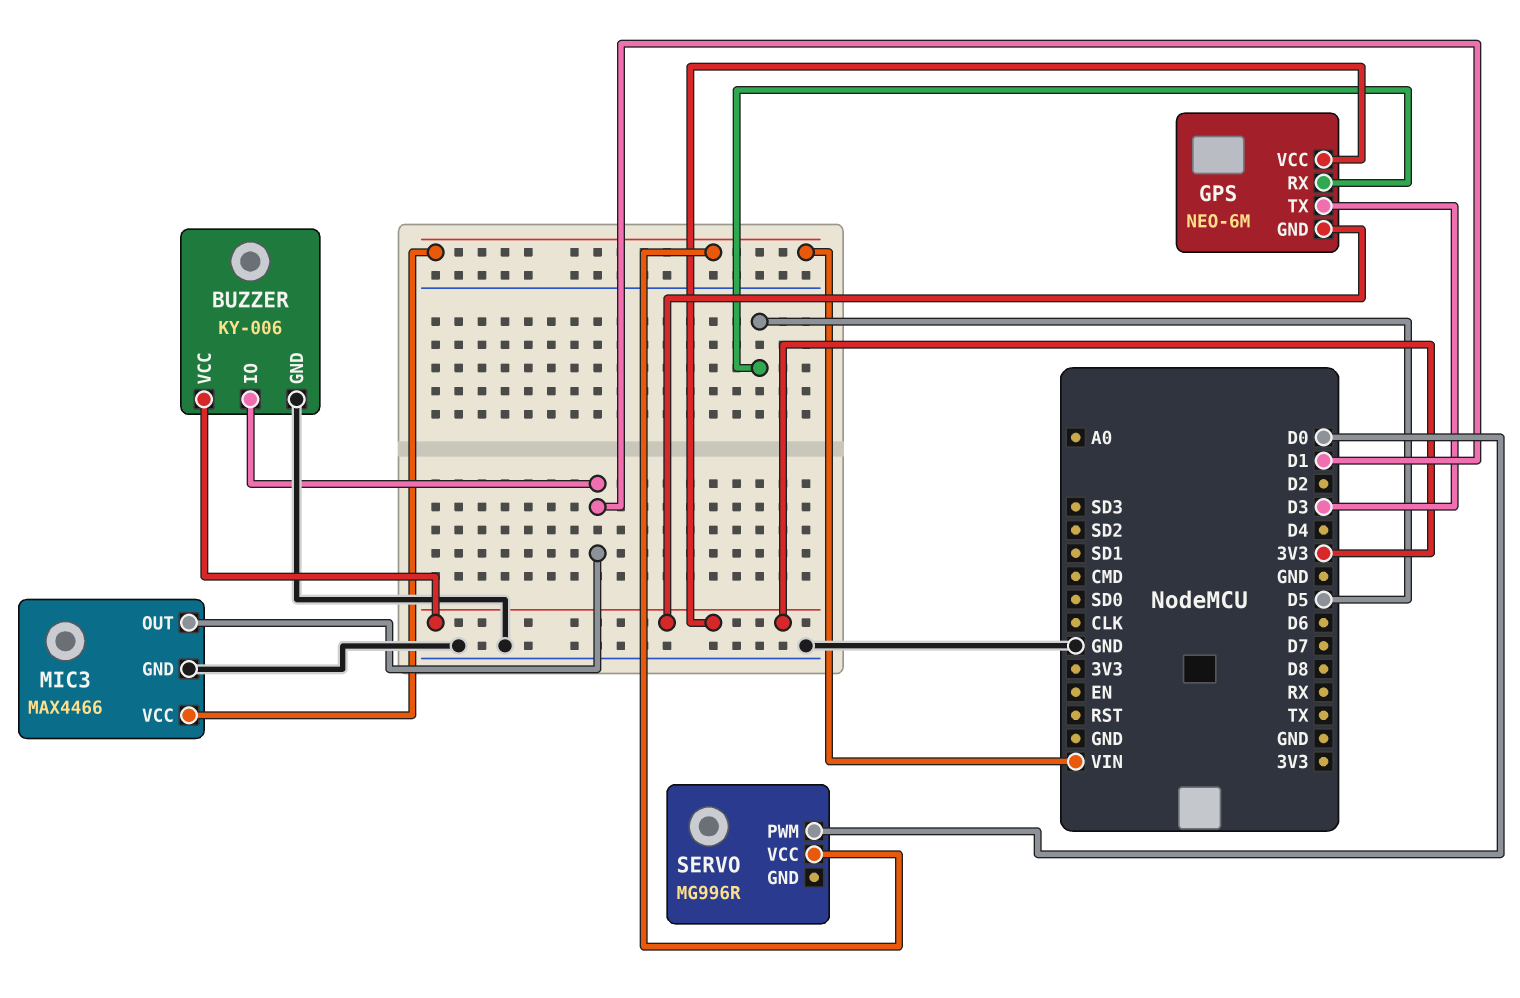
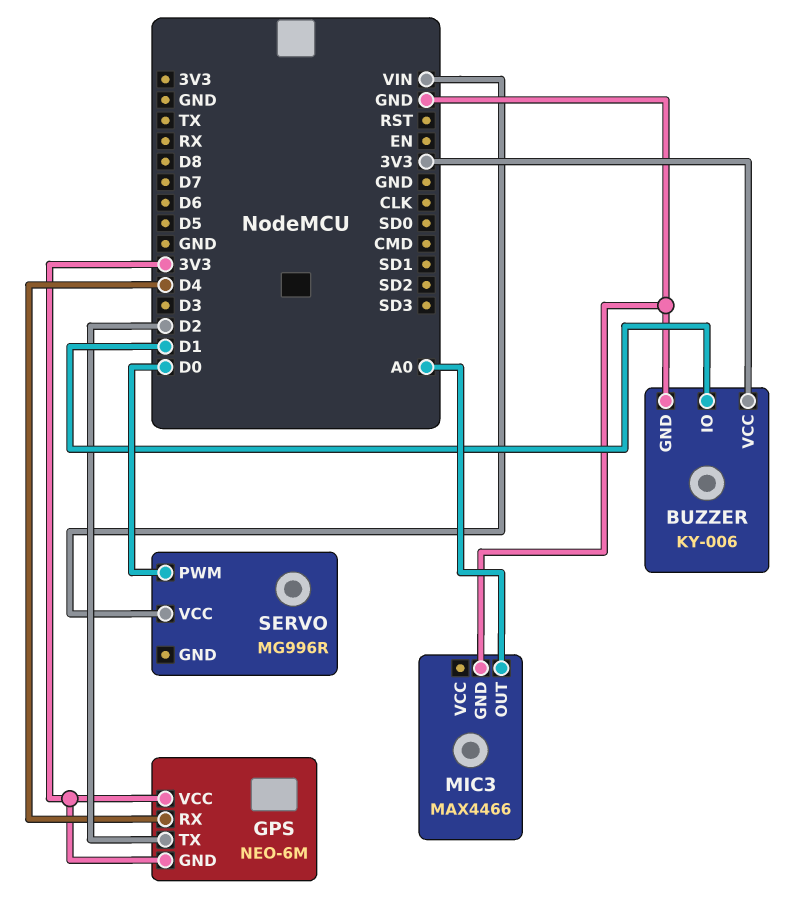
GPS pin RX: D5 -> D4
GPS pin TX: D3 -> D2
MIC3 pin OUT: D1 -> A0
MIC3 pin VCC: VIN -> none

